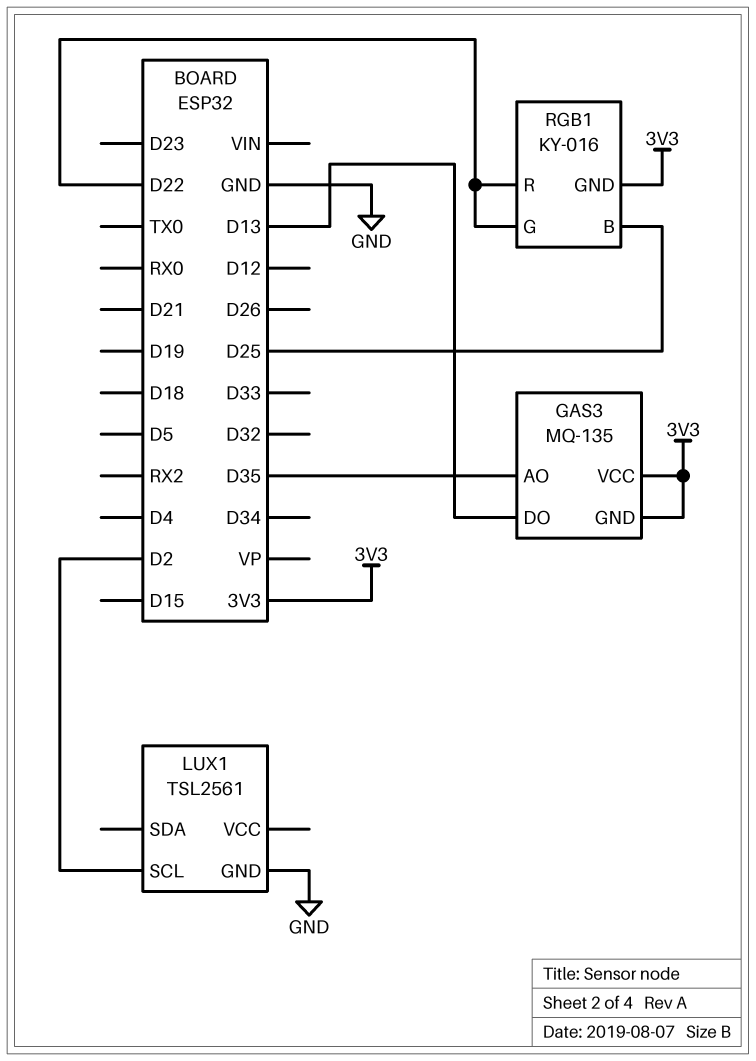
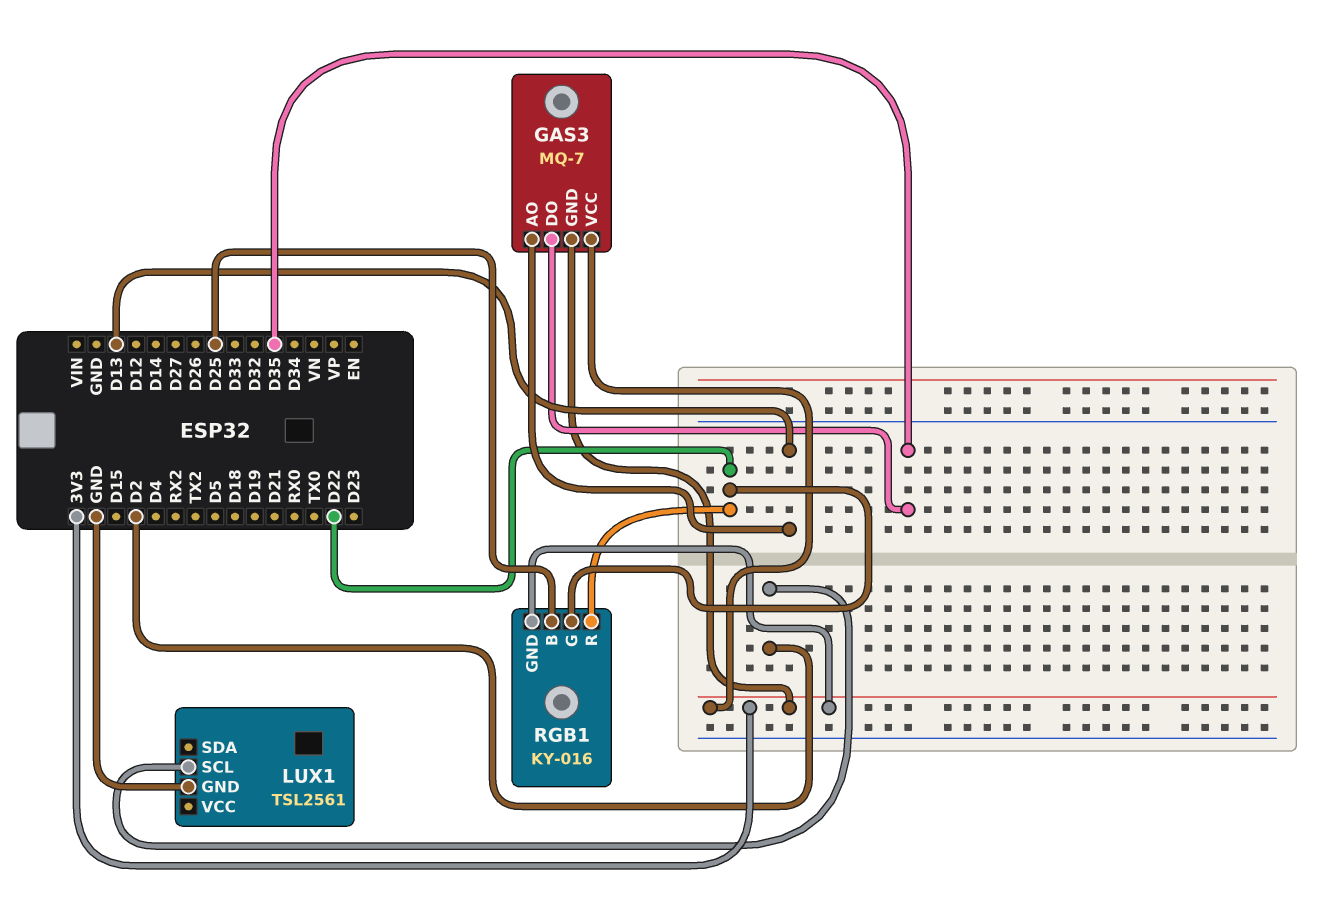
GAS3: MQ-135 -> MQ-7
GAS3 pin AO: D35 -> D13
GAS3 pin DO: D13 -> D35

